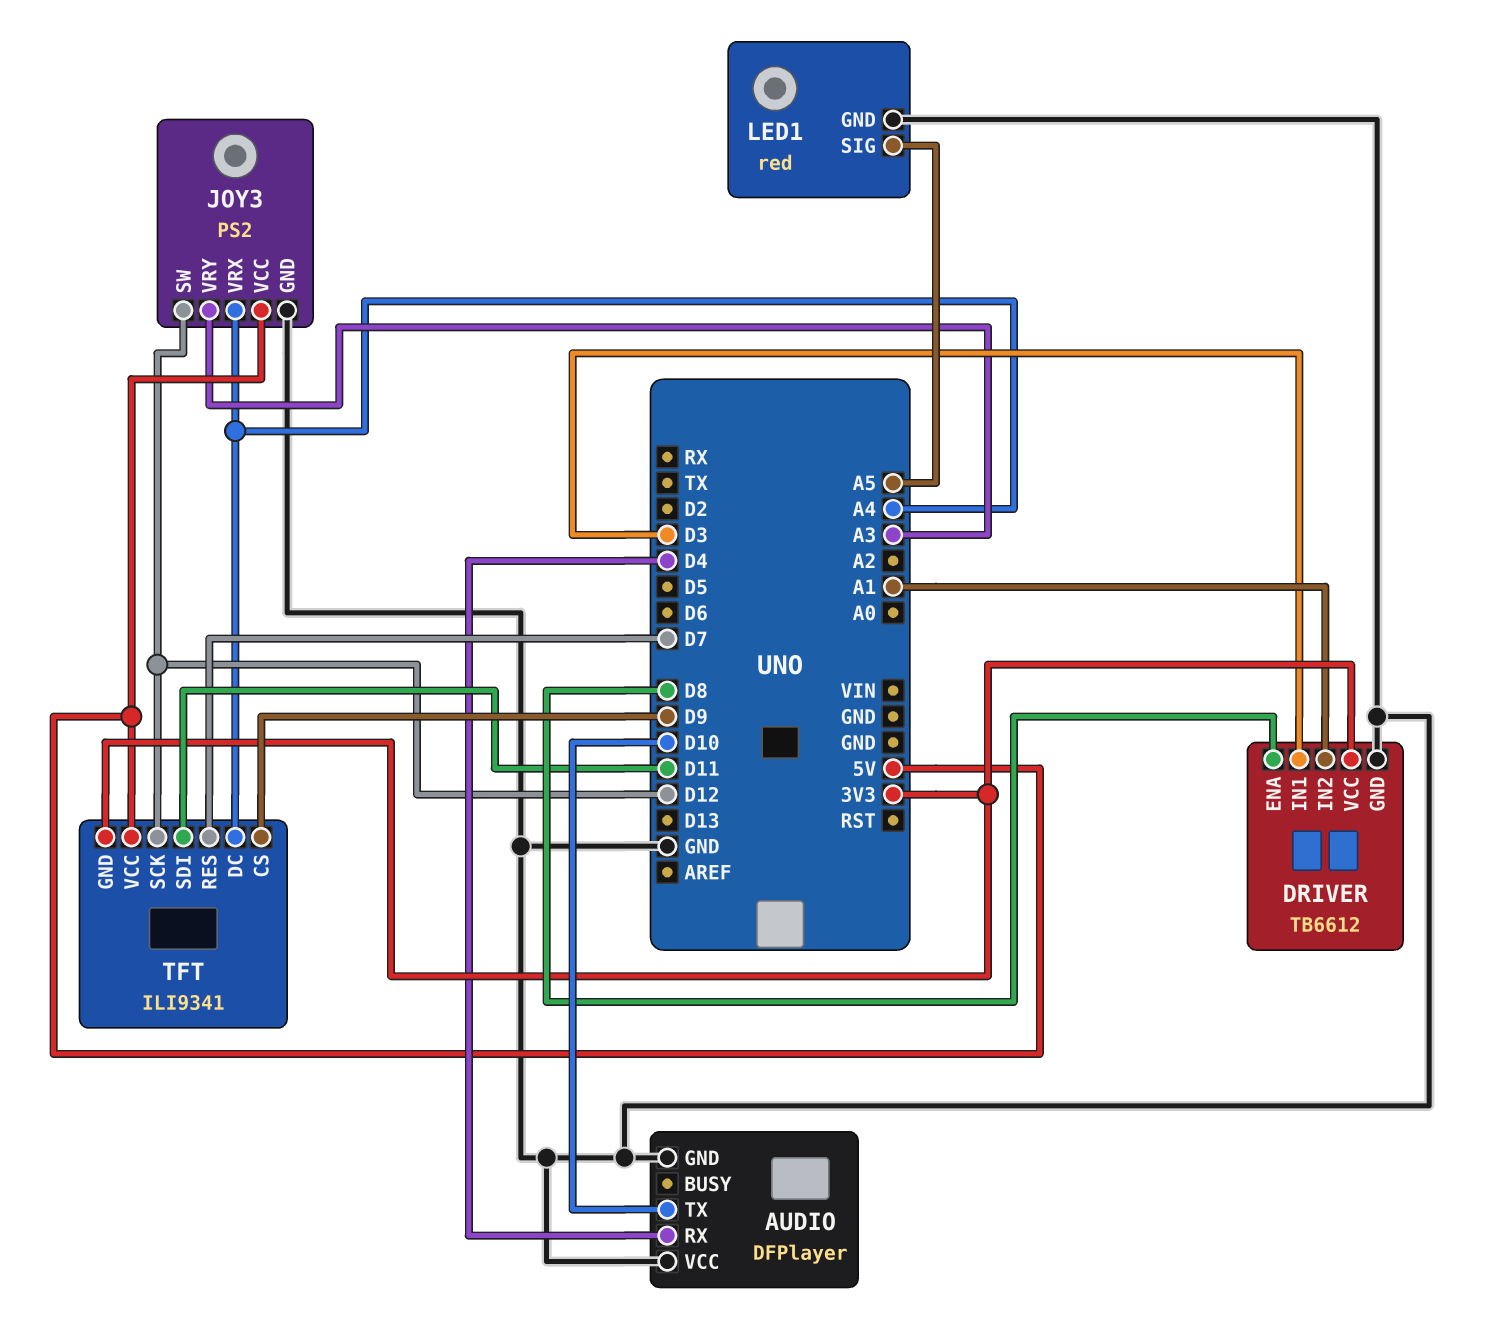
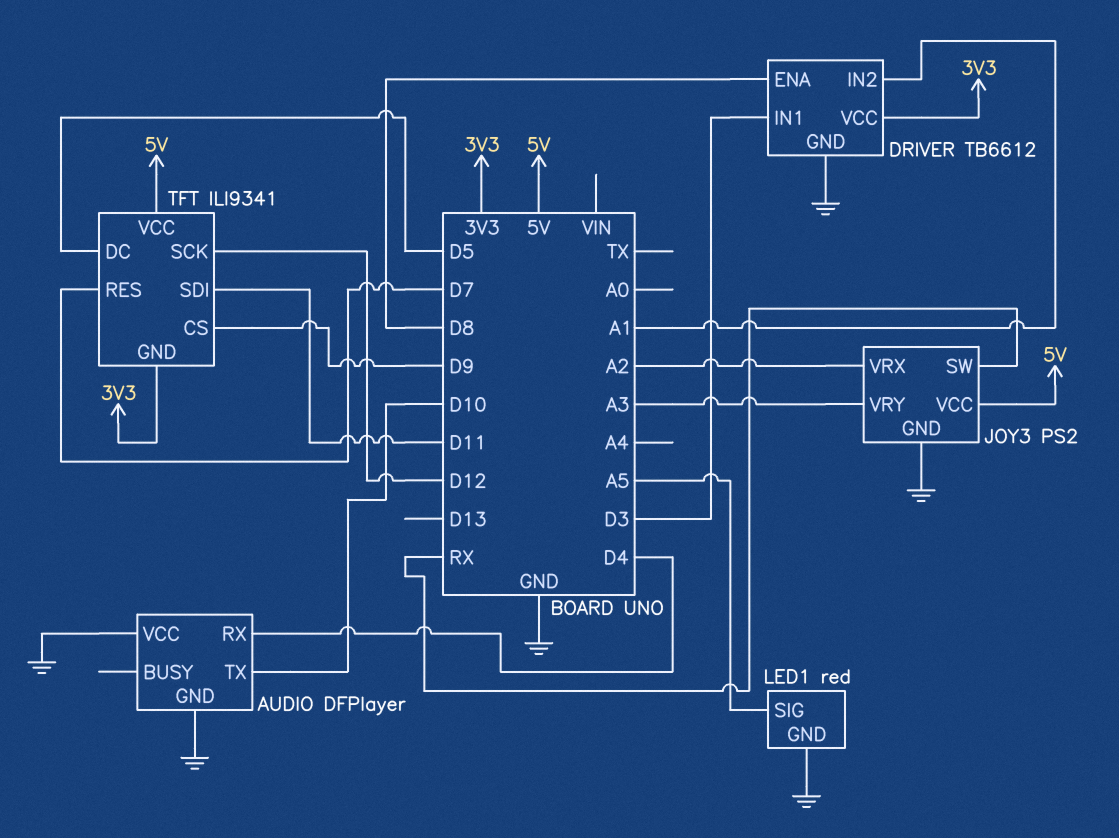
JOY3 pin SW: D12 -> RX
JOY3 pin VRX: A4 -> A2
TFT pin DC: A4 -> D5

